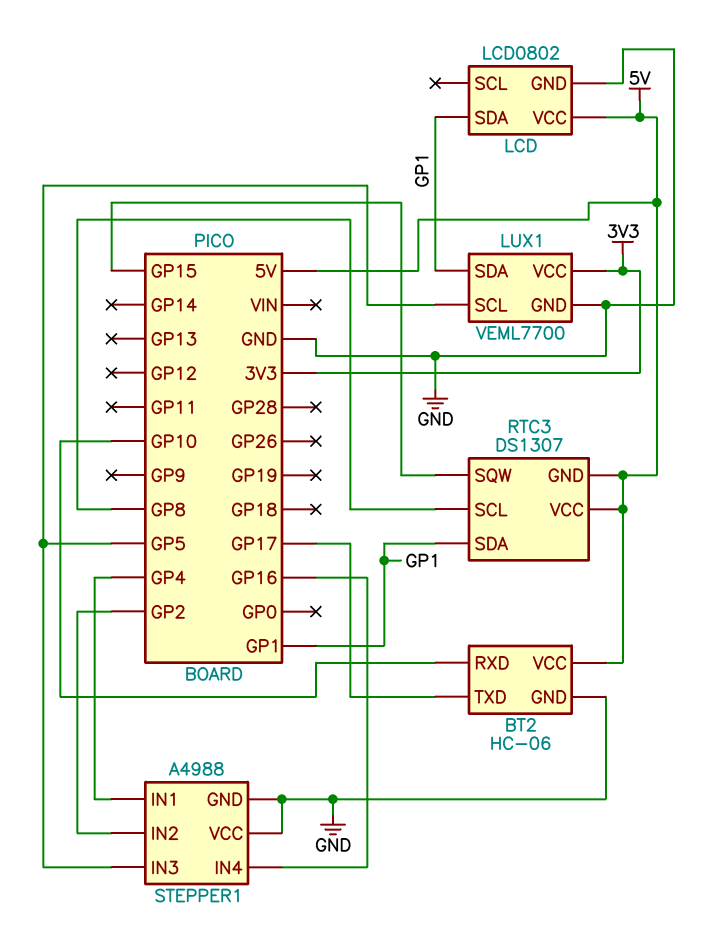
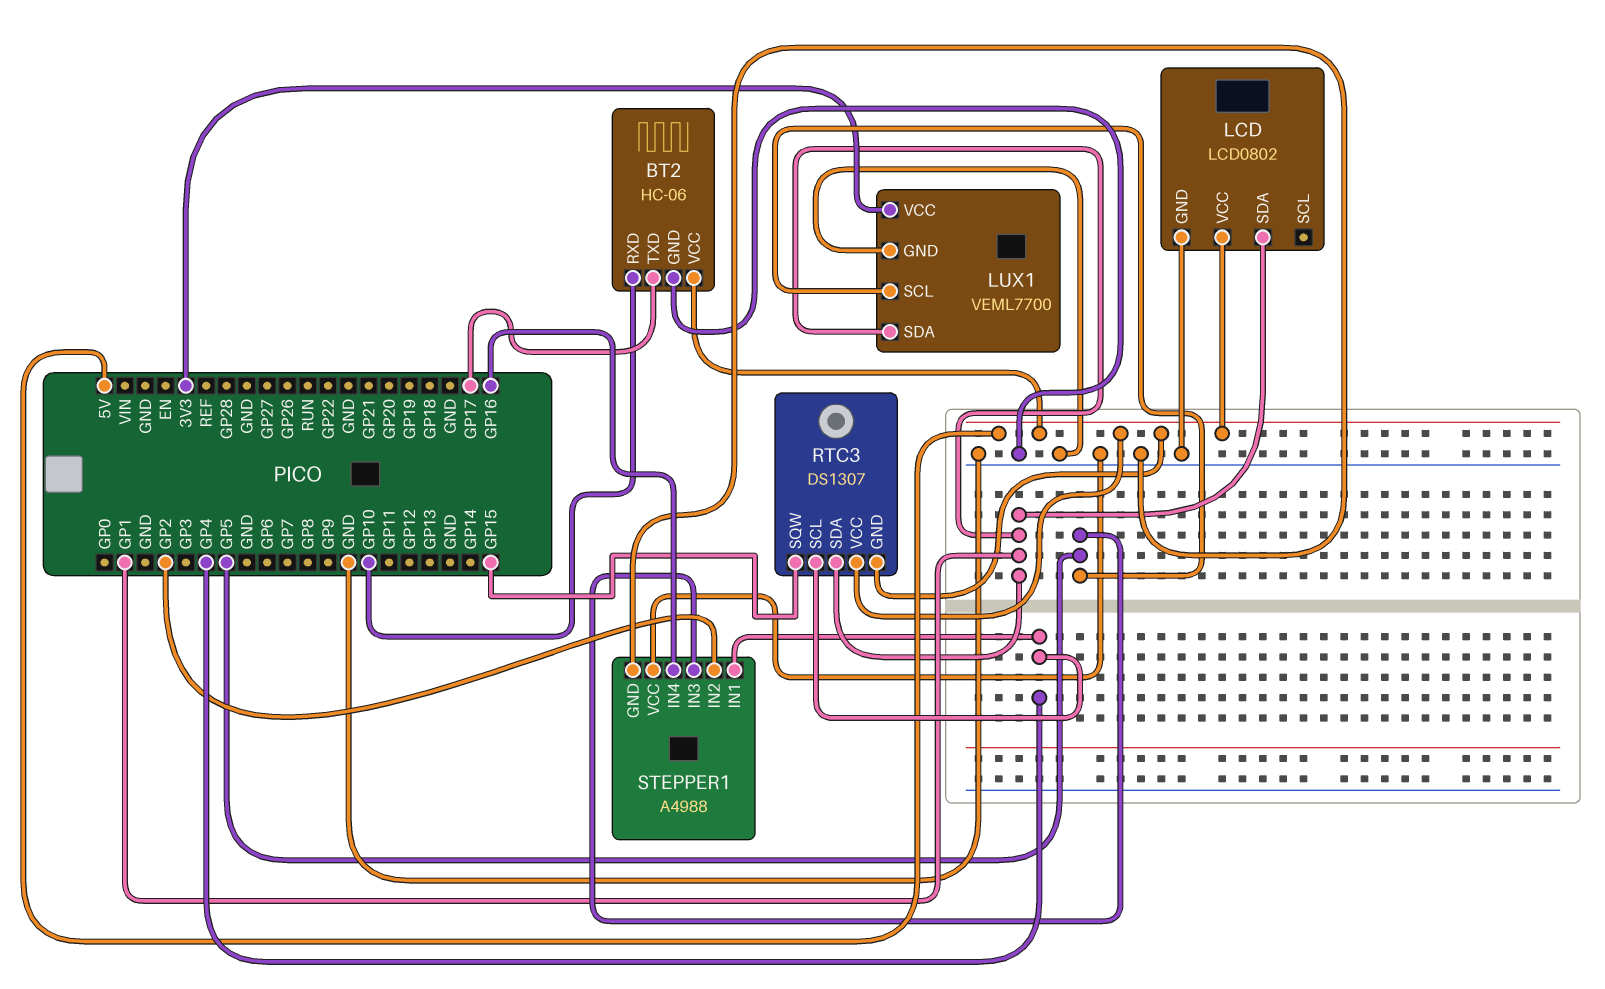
RTC3 pin SCL: GP8 -> GP4

